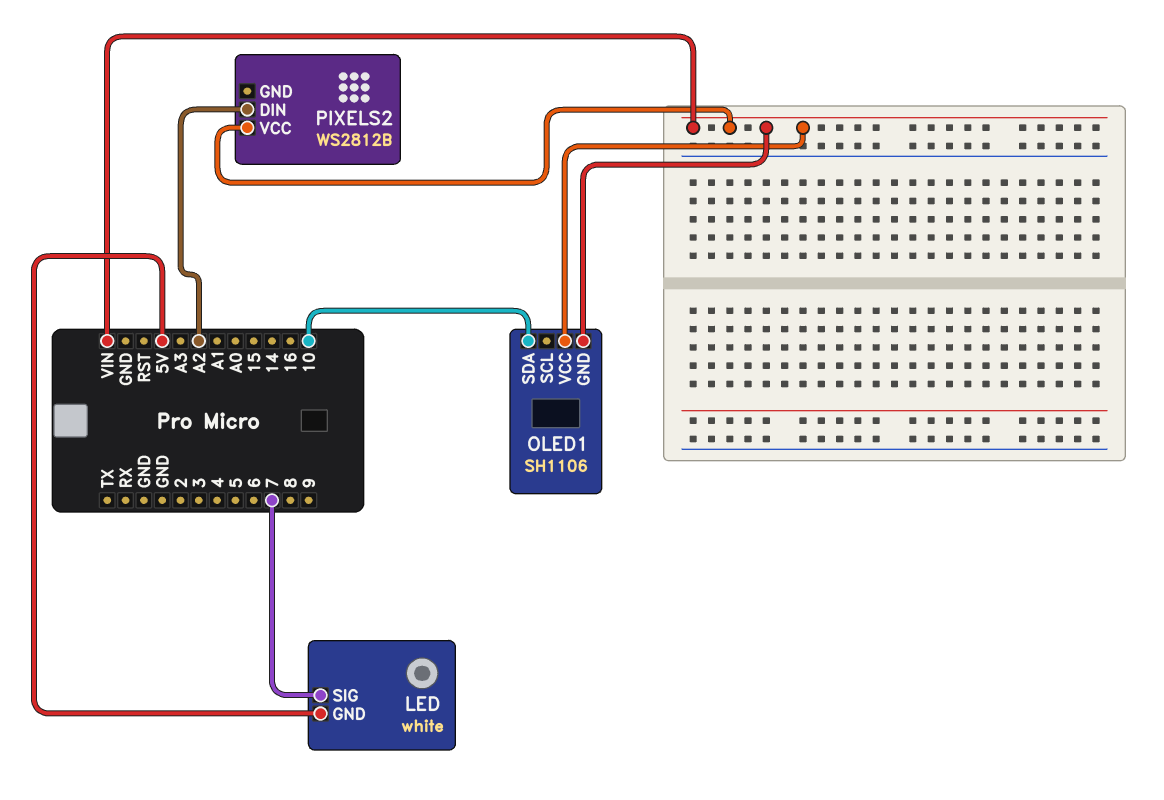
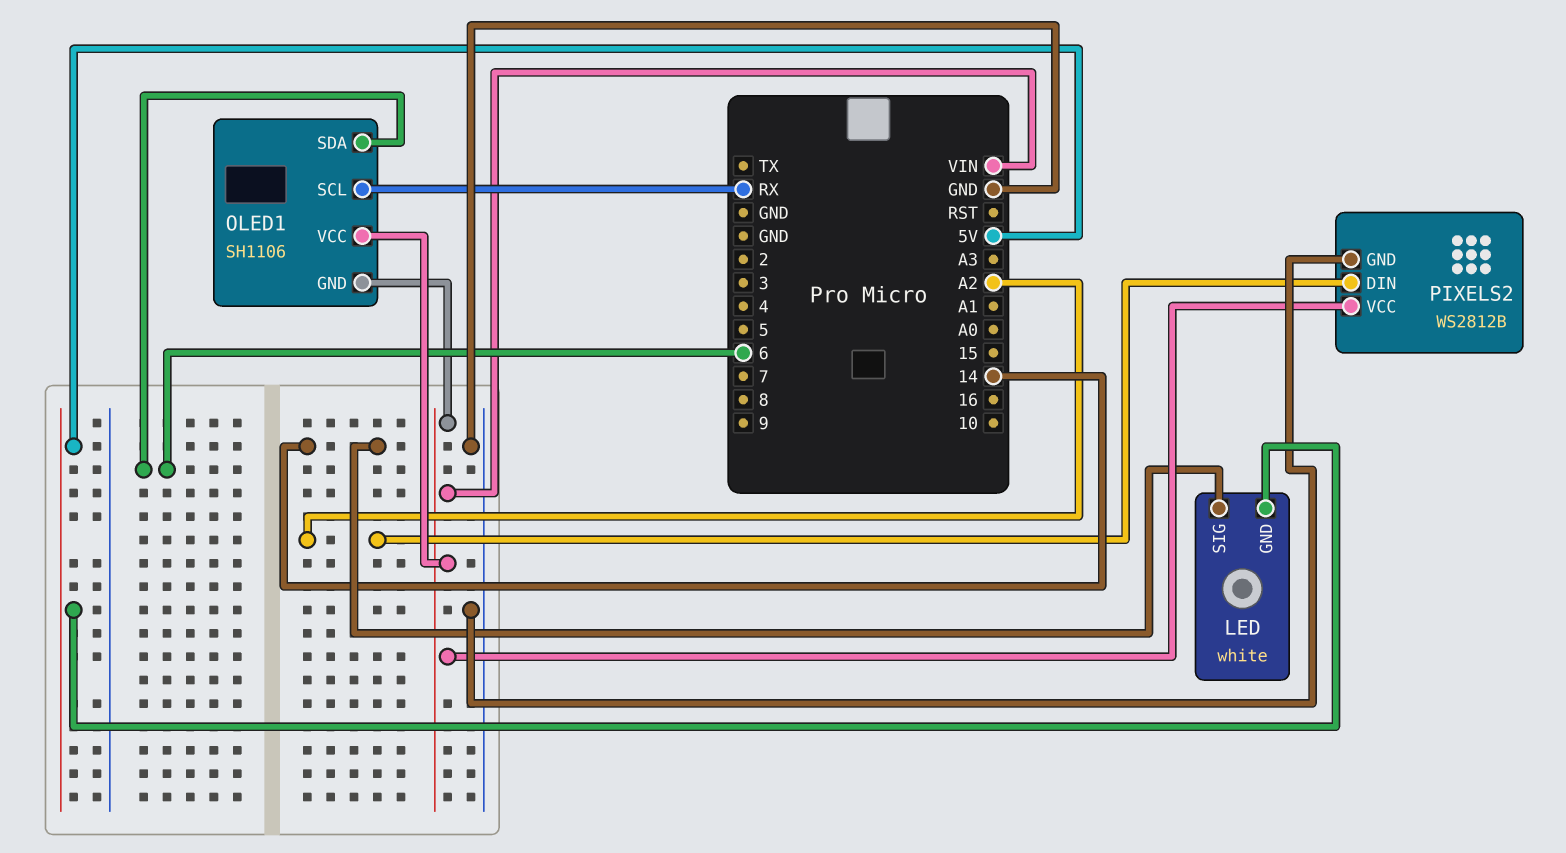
LED pin SIG: 7 -> 14
OLED1 pin SCL: none -> RX
OLED1 pin SDA: 10 -> 6
PIXELS2 pin GND: none -> GND

